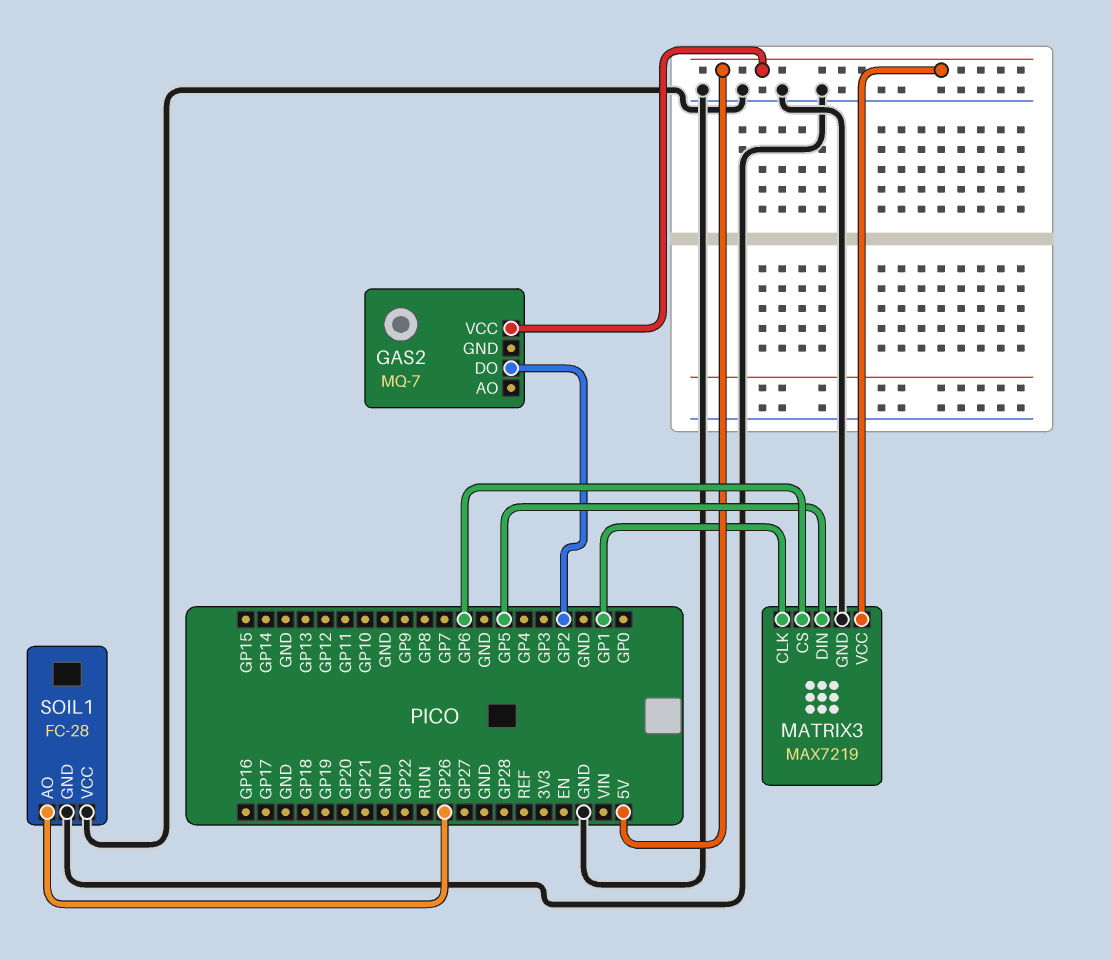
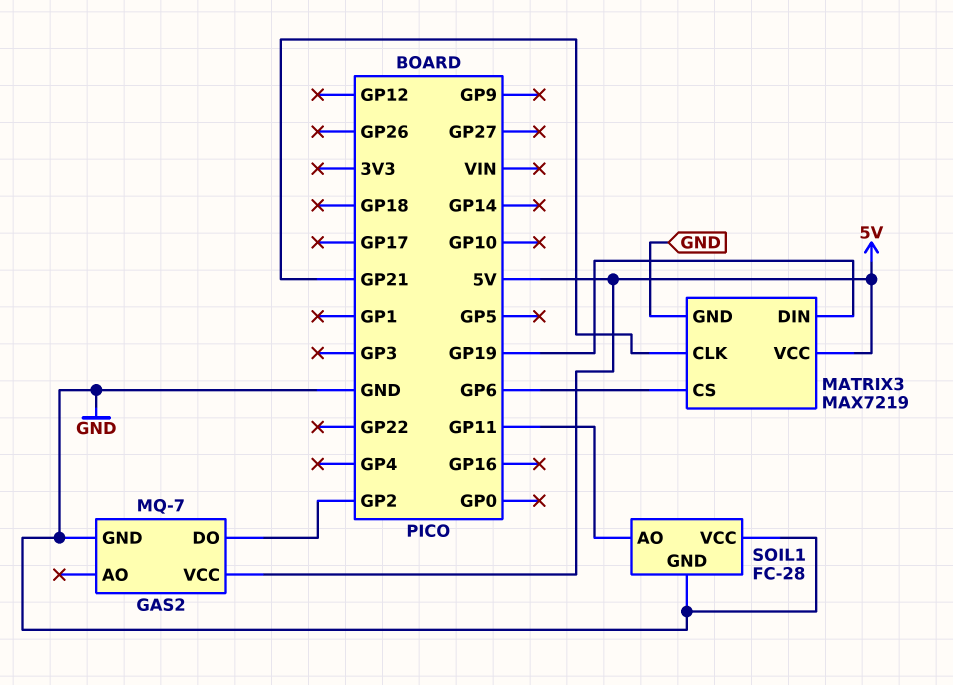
GAS2 pin GND: none -> GND
MATRIX3 pin CLK: GP1 -> GP21
MATRIX3 pin DIN: GP5 -> GP19
SOIL1 pin AO: GP26 -> GP11

